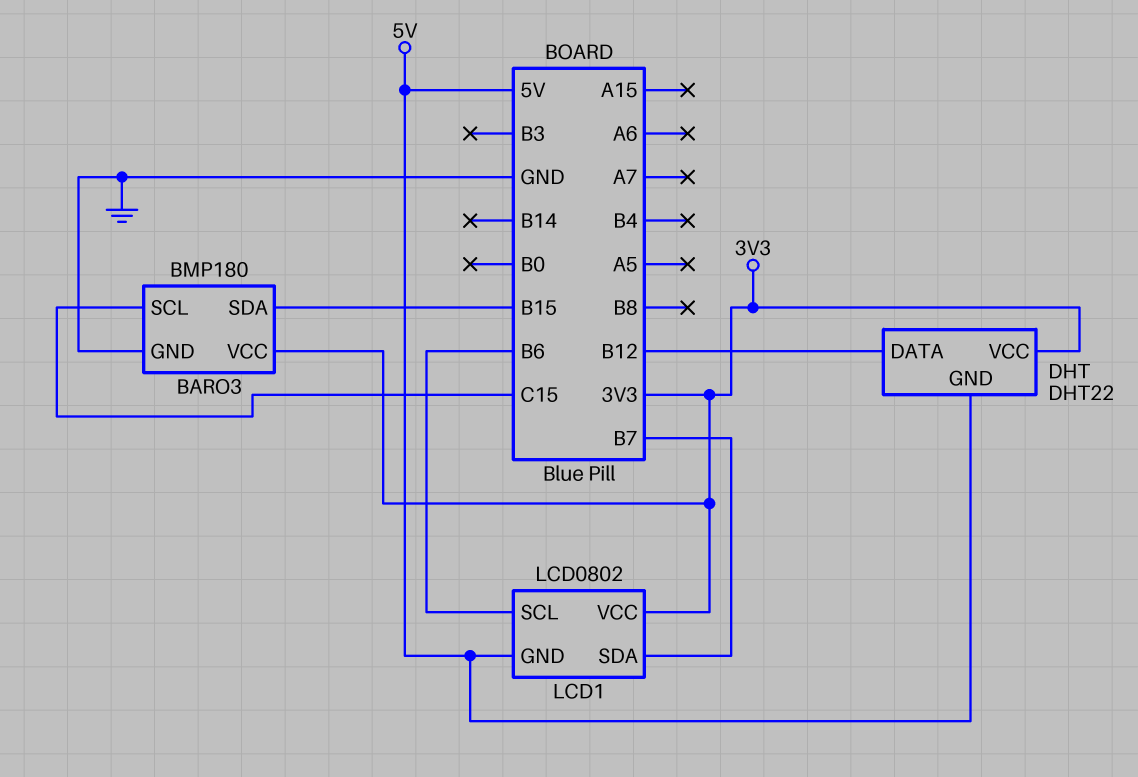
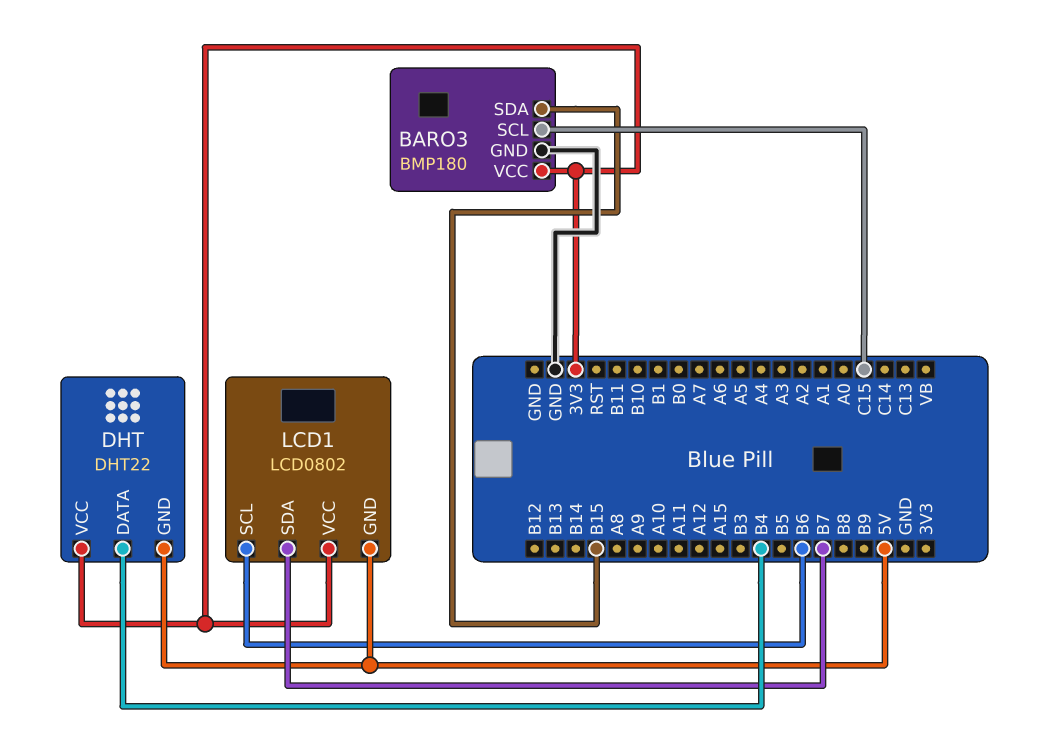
DHT pin DATA: B12 -> B4

